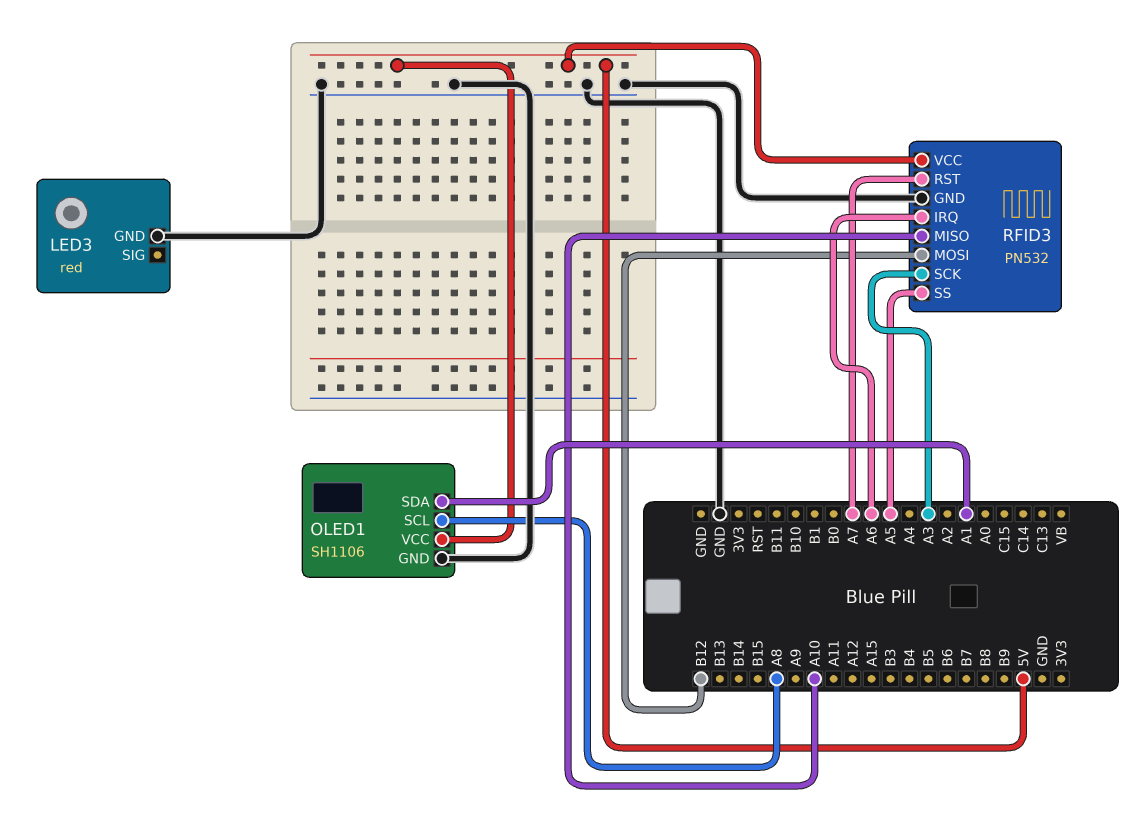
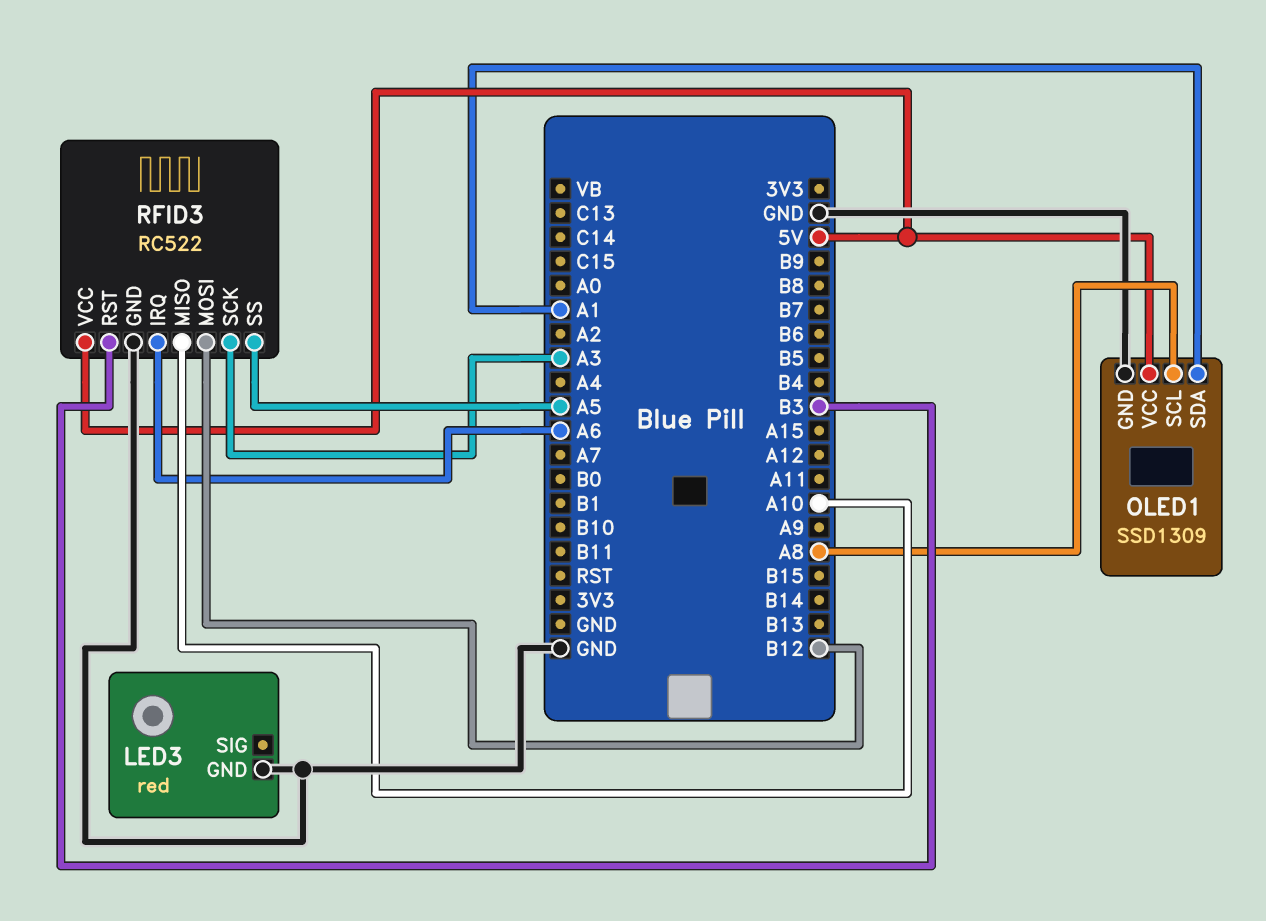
OLED1: SH1106 -> SSD1309
RFID3: PN532 -> RC522
RFID3 pin RST: A7 -> B3

